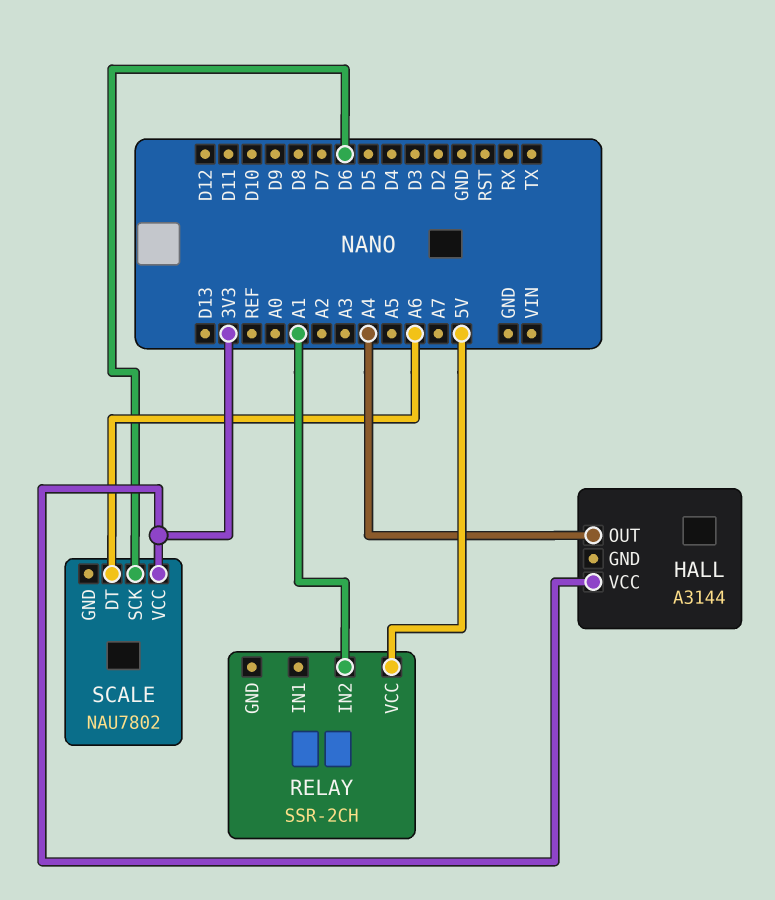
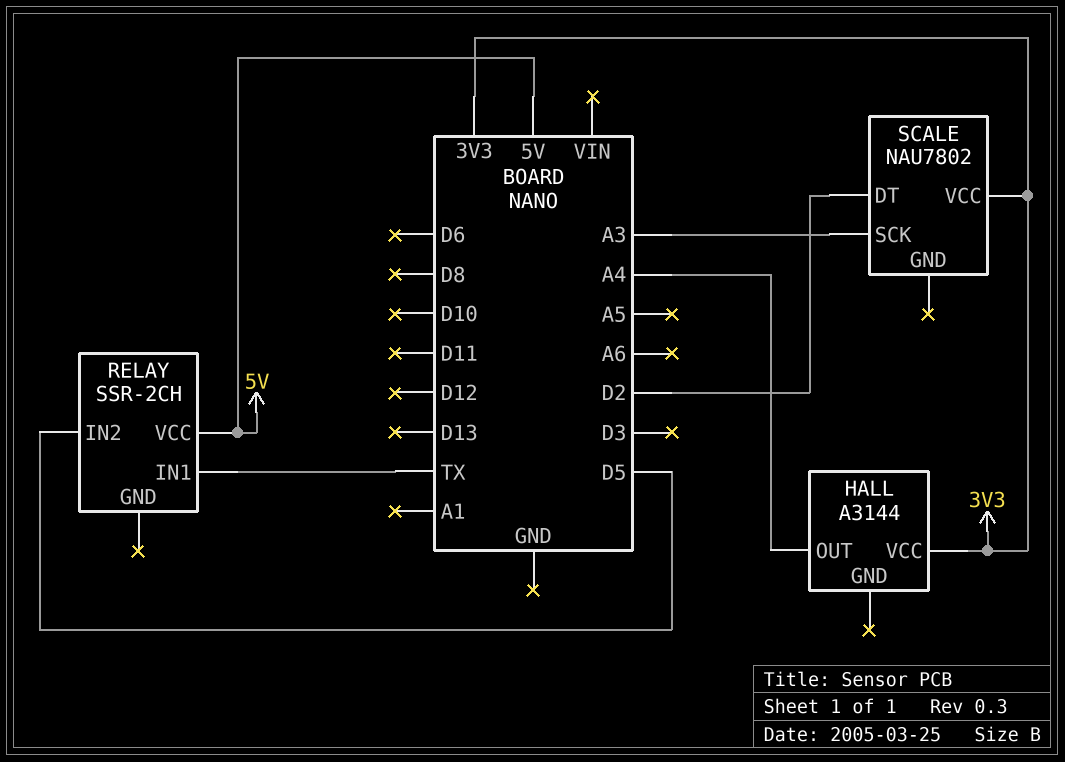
RELAY pin IN1: none -> TX
RELAY pin IN2: A1 -> D5
SCALE pin DT: A6 -> D2
SCALE pin SCK: D6 -> A3

